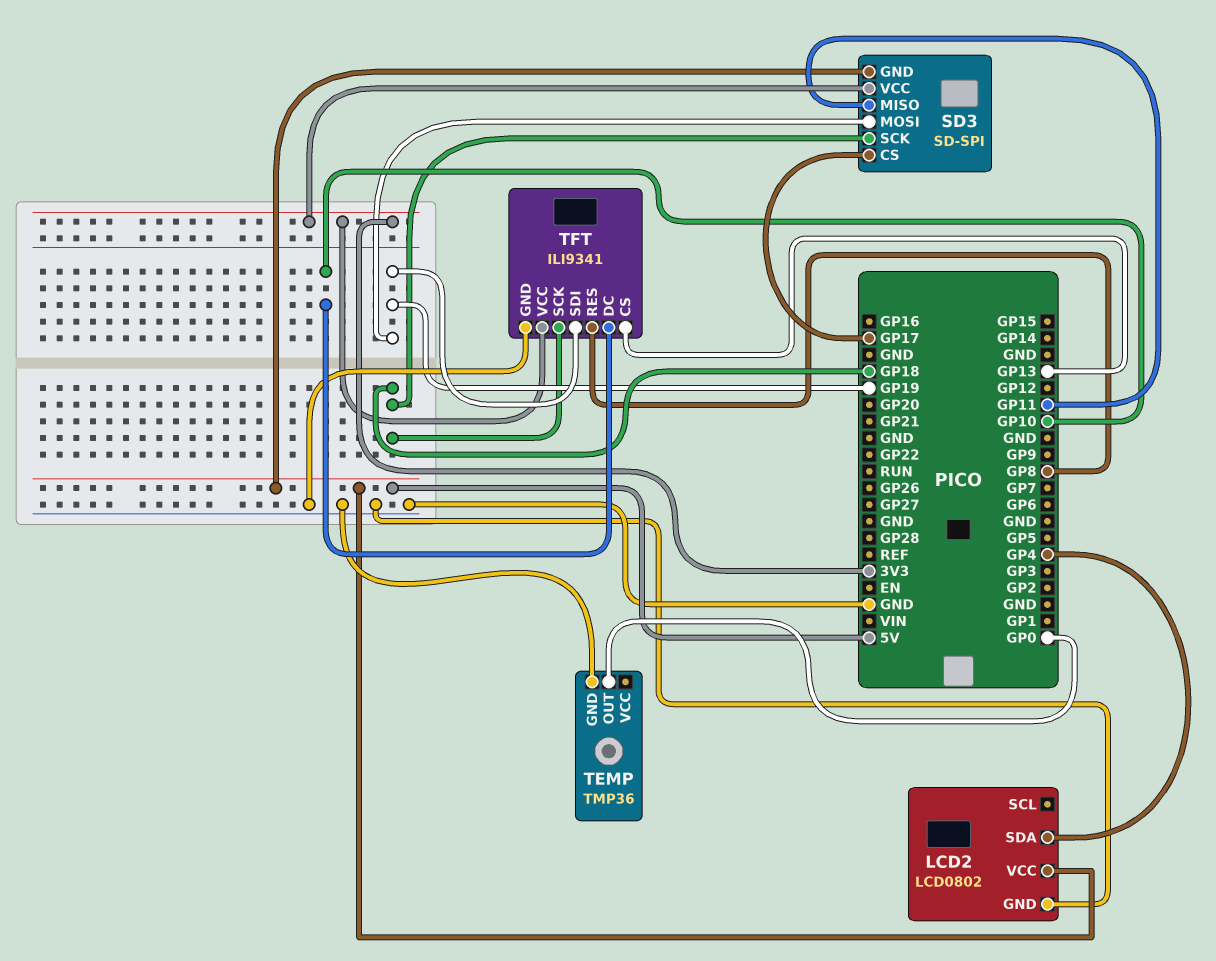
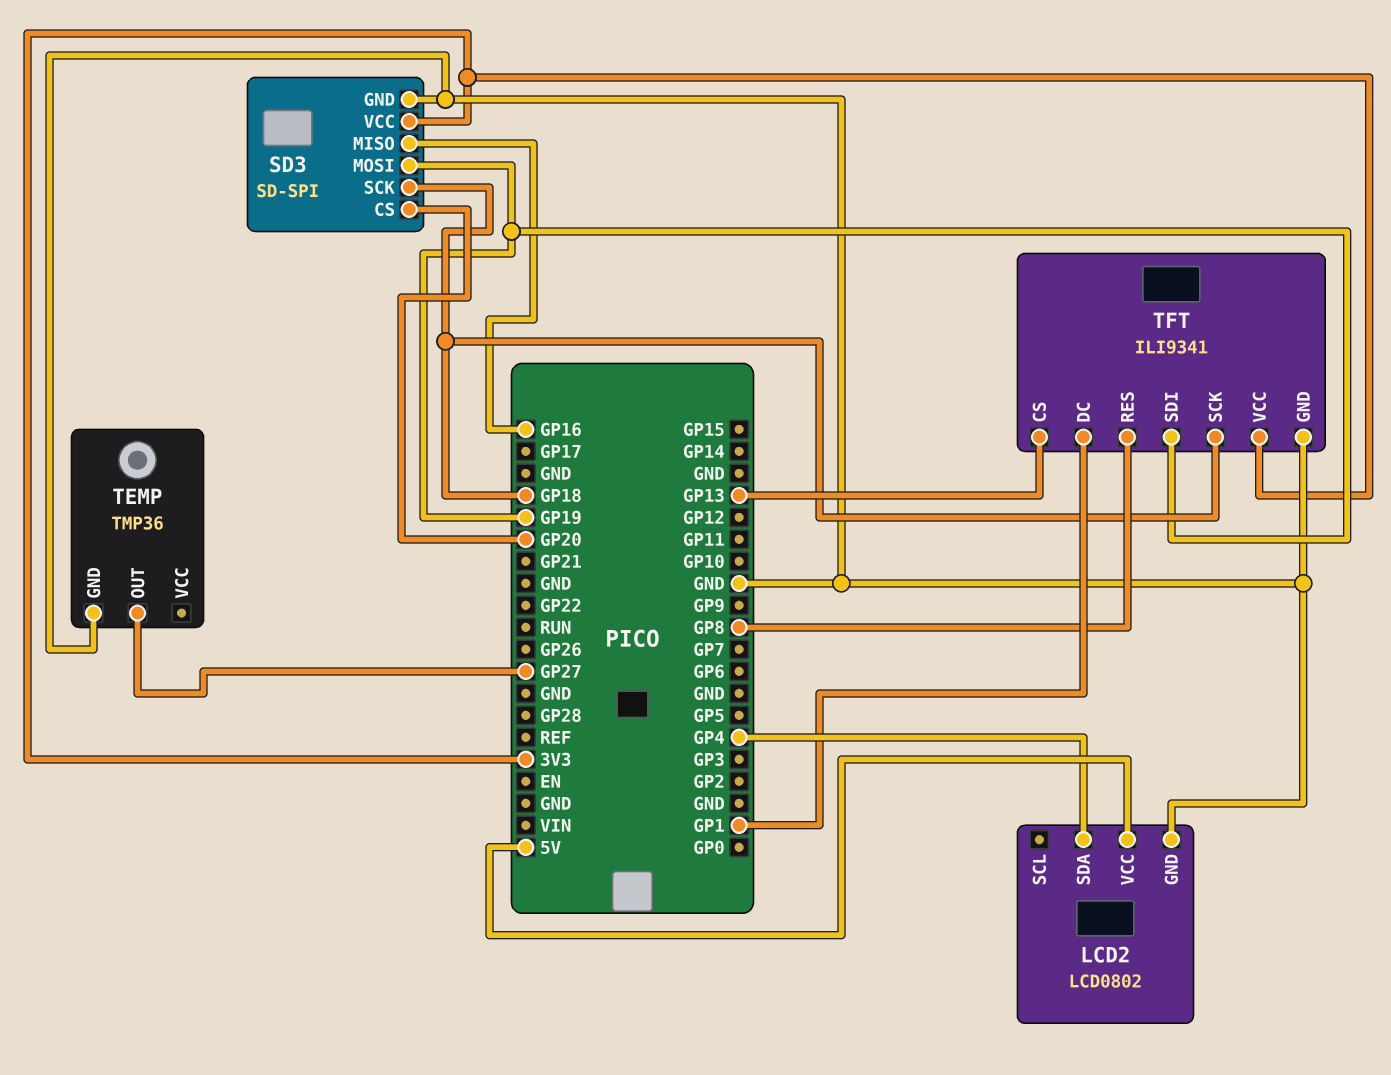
SD3 pin CS: GP17 -> GP20
SD3 pin GND: 5V -> GND
SD3 pin MISO: GP11 -> GP16
TEMP pin OUT: GP0 -> GP27
TFT pin DC: GP10 -> GP1

